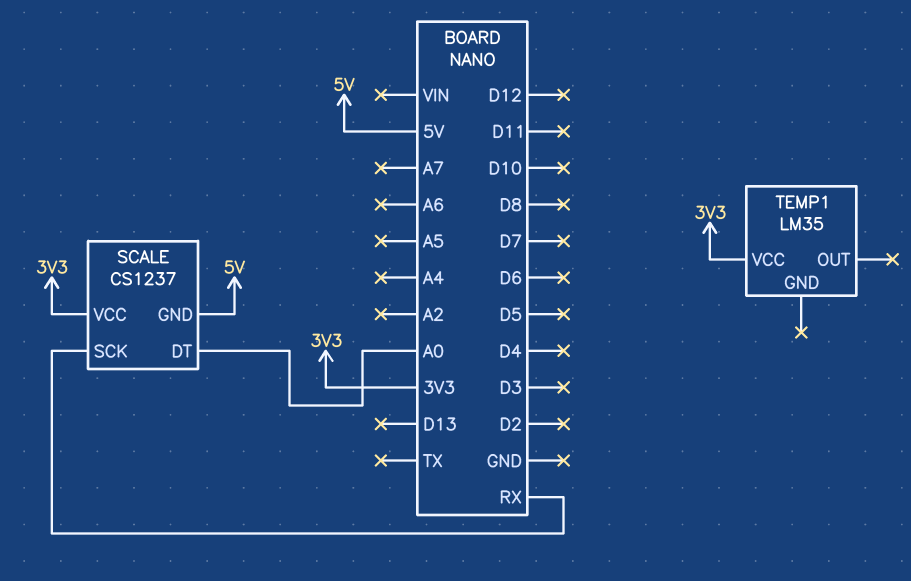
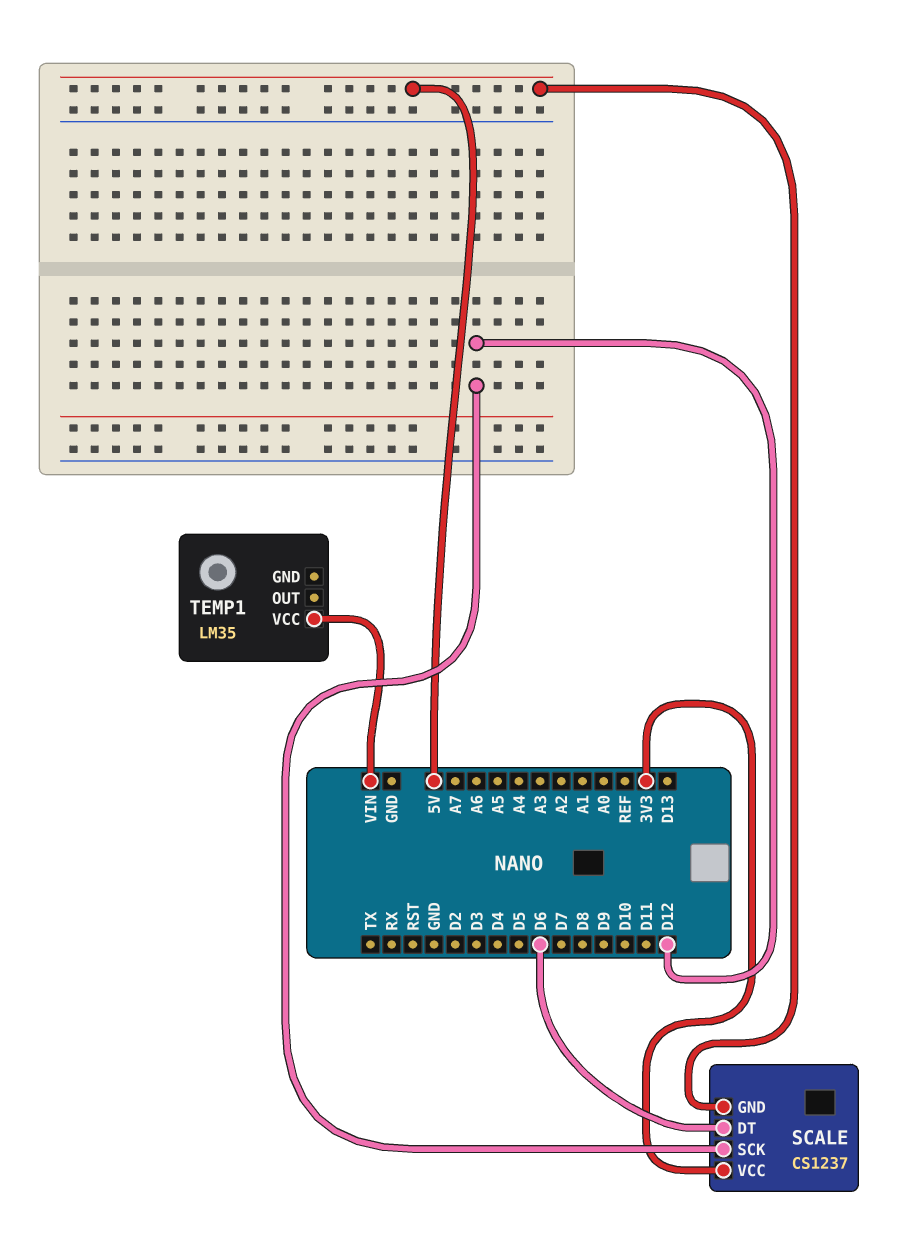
SCALE pin DT: A0 -> D6
SCALE pin SCK: RX -> D12
TEMP1 pin VCC: 3V3 -> VIN

